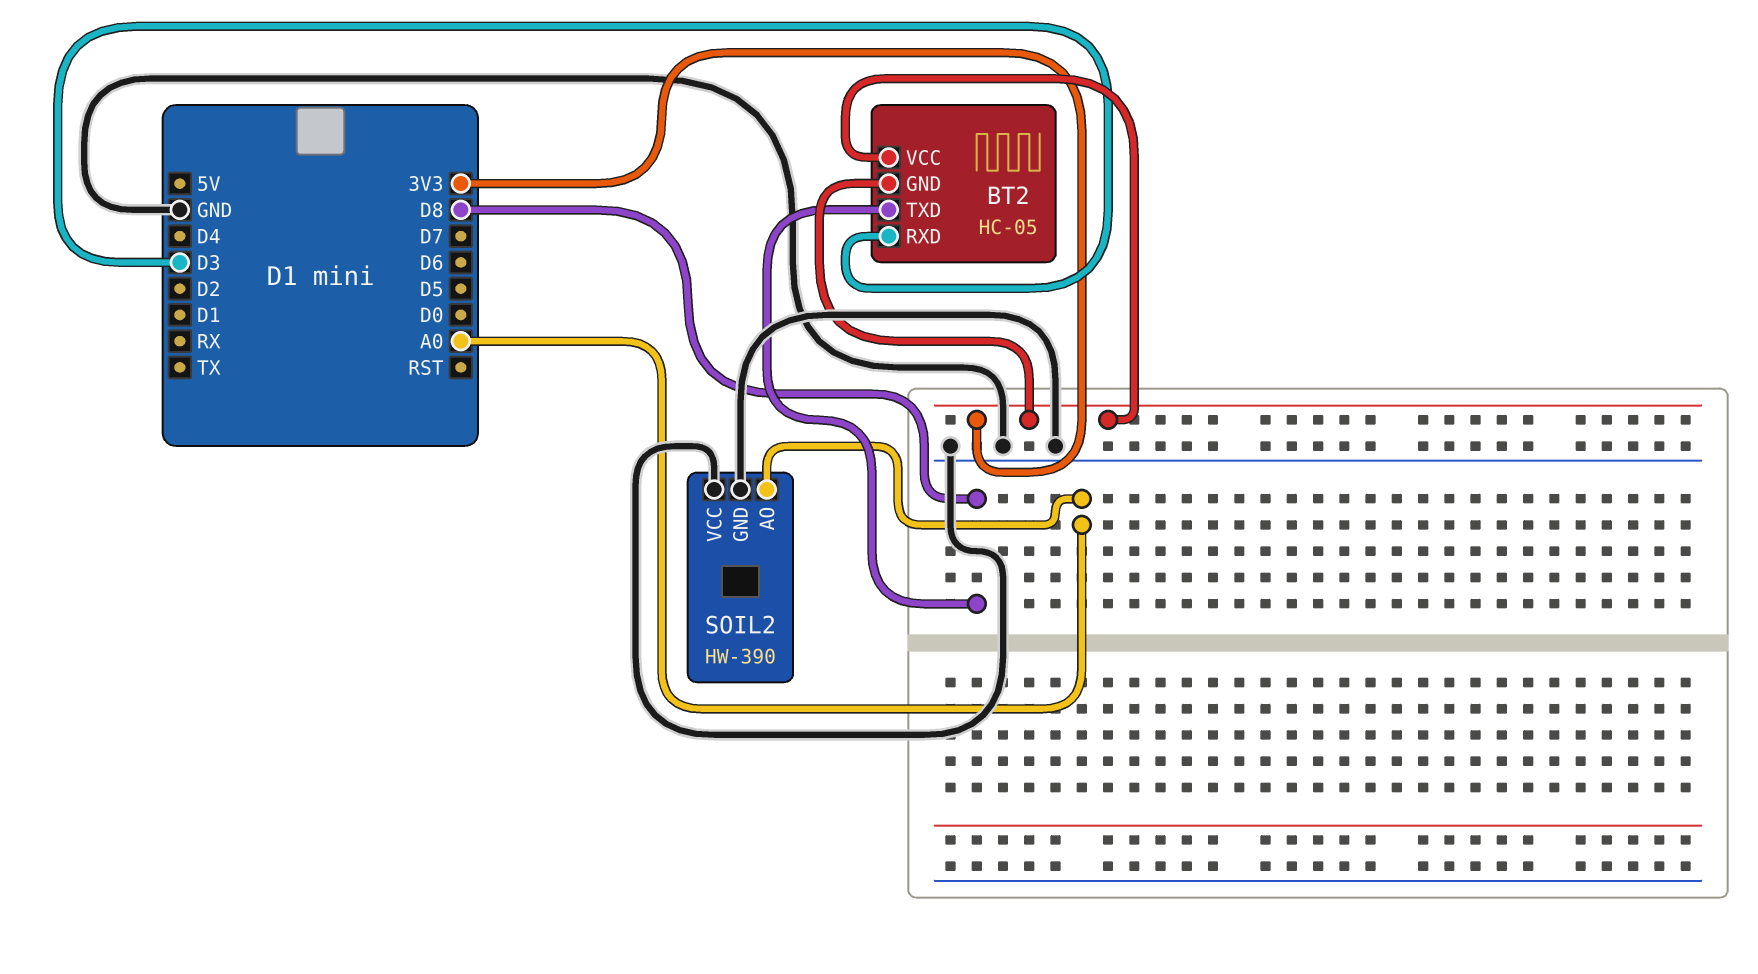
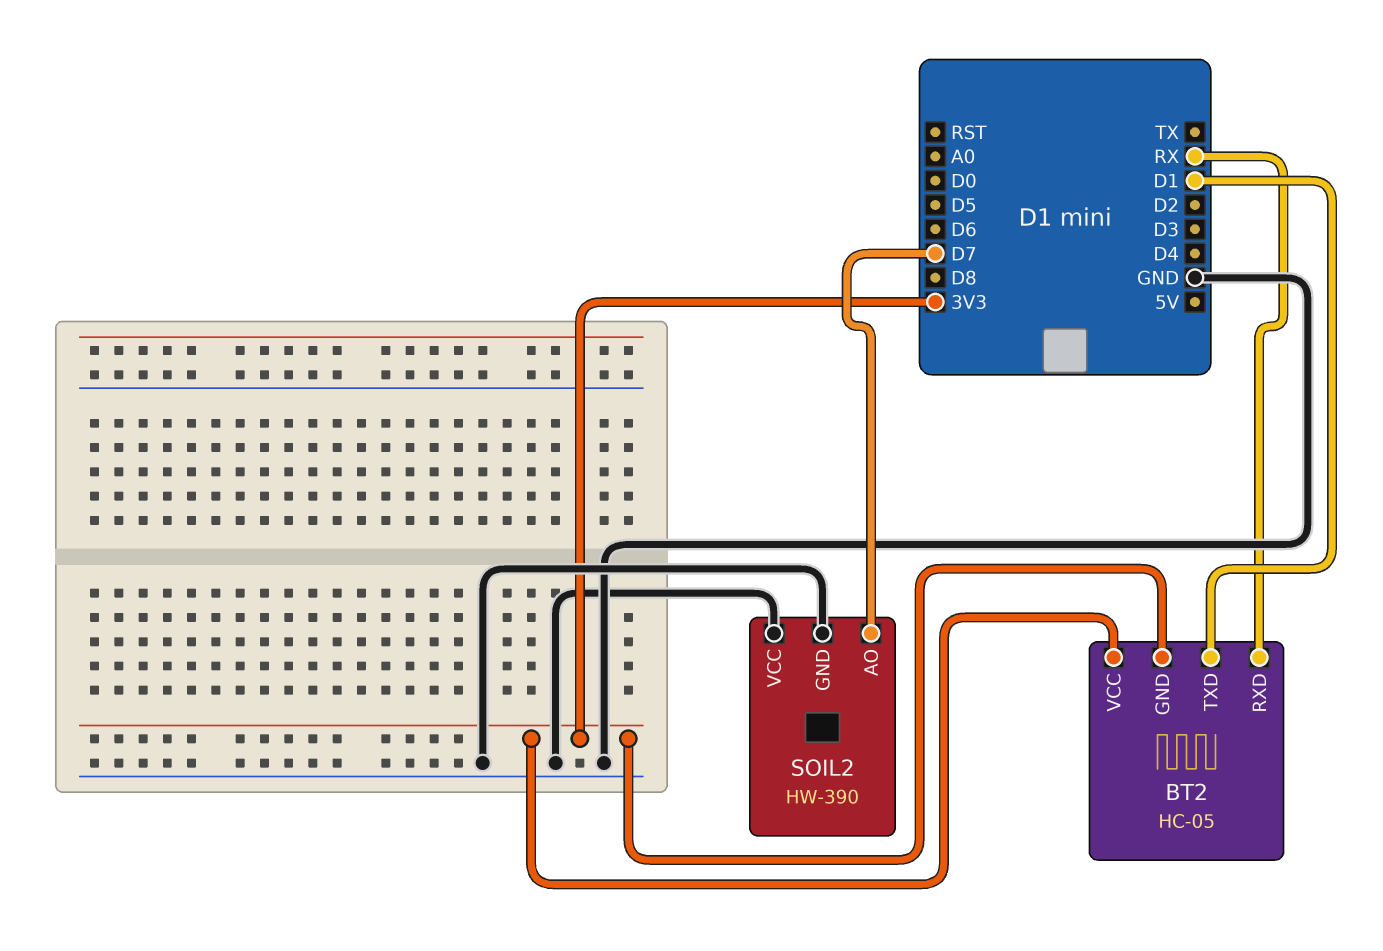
BT2 pin RXD: D3 -> RX
BT2 pin TXD: D8 -> D1
SOIL2 pin AO: A0 -> D7

